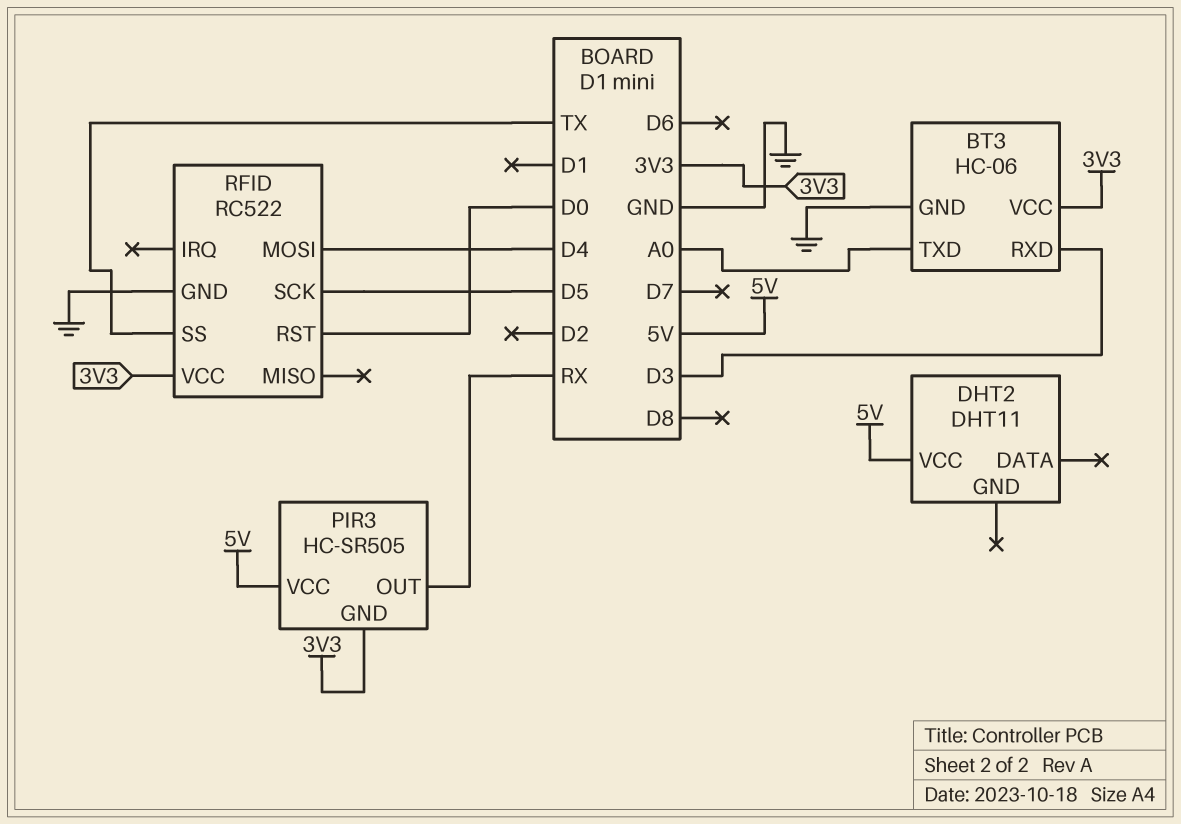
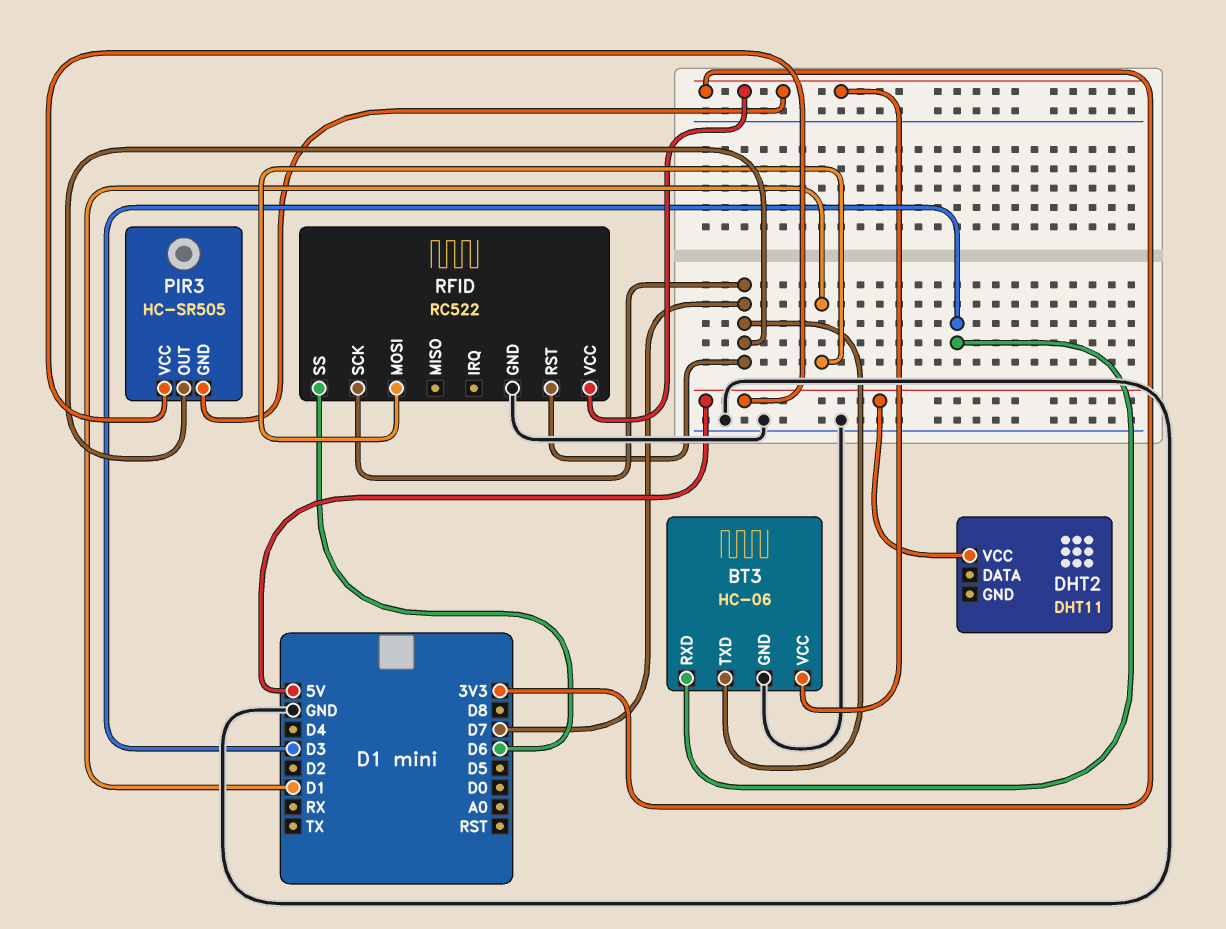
BT3 pin TXD: A0 -> D7
PIR3 pin OUT: RX -> D7
RFID pin MOSI: D4 -> D1
RFID pin RST: D0 -> D7
RFID pin SCK: D5 -> D7
RFID pin SS: TX -> D6

